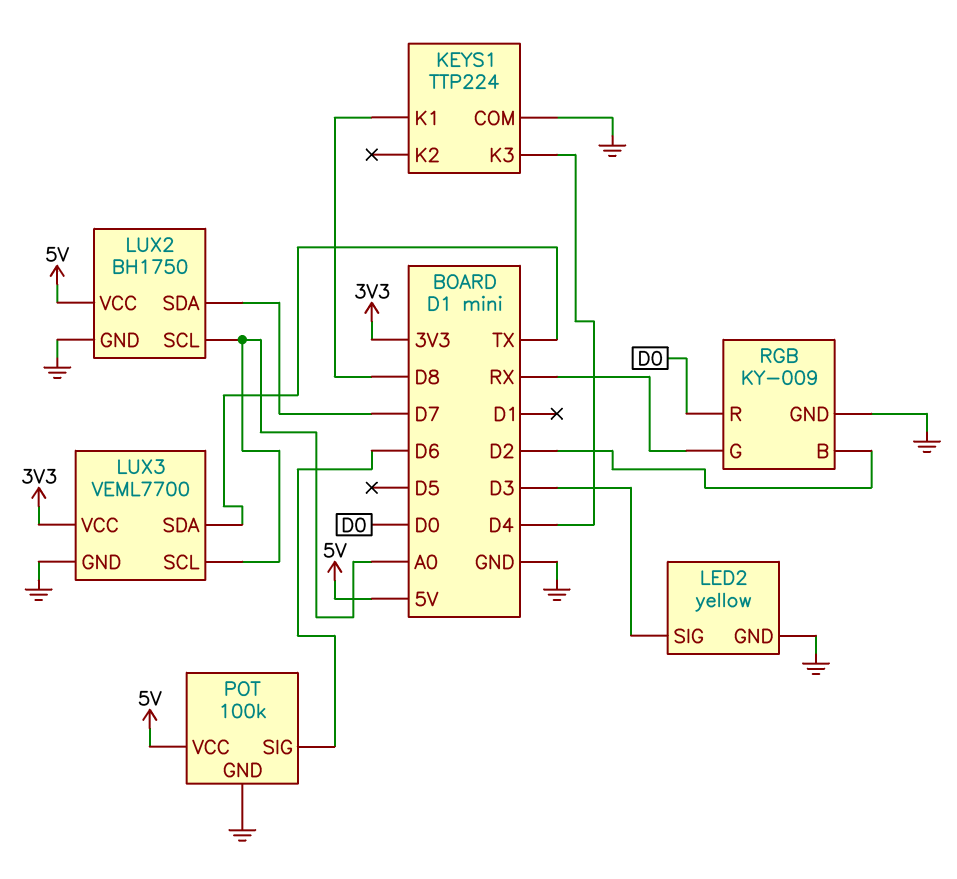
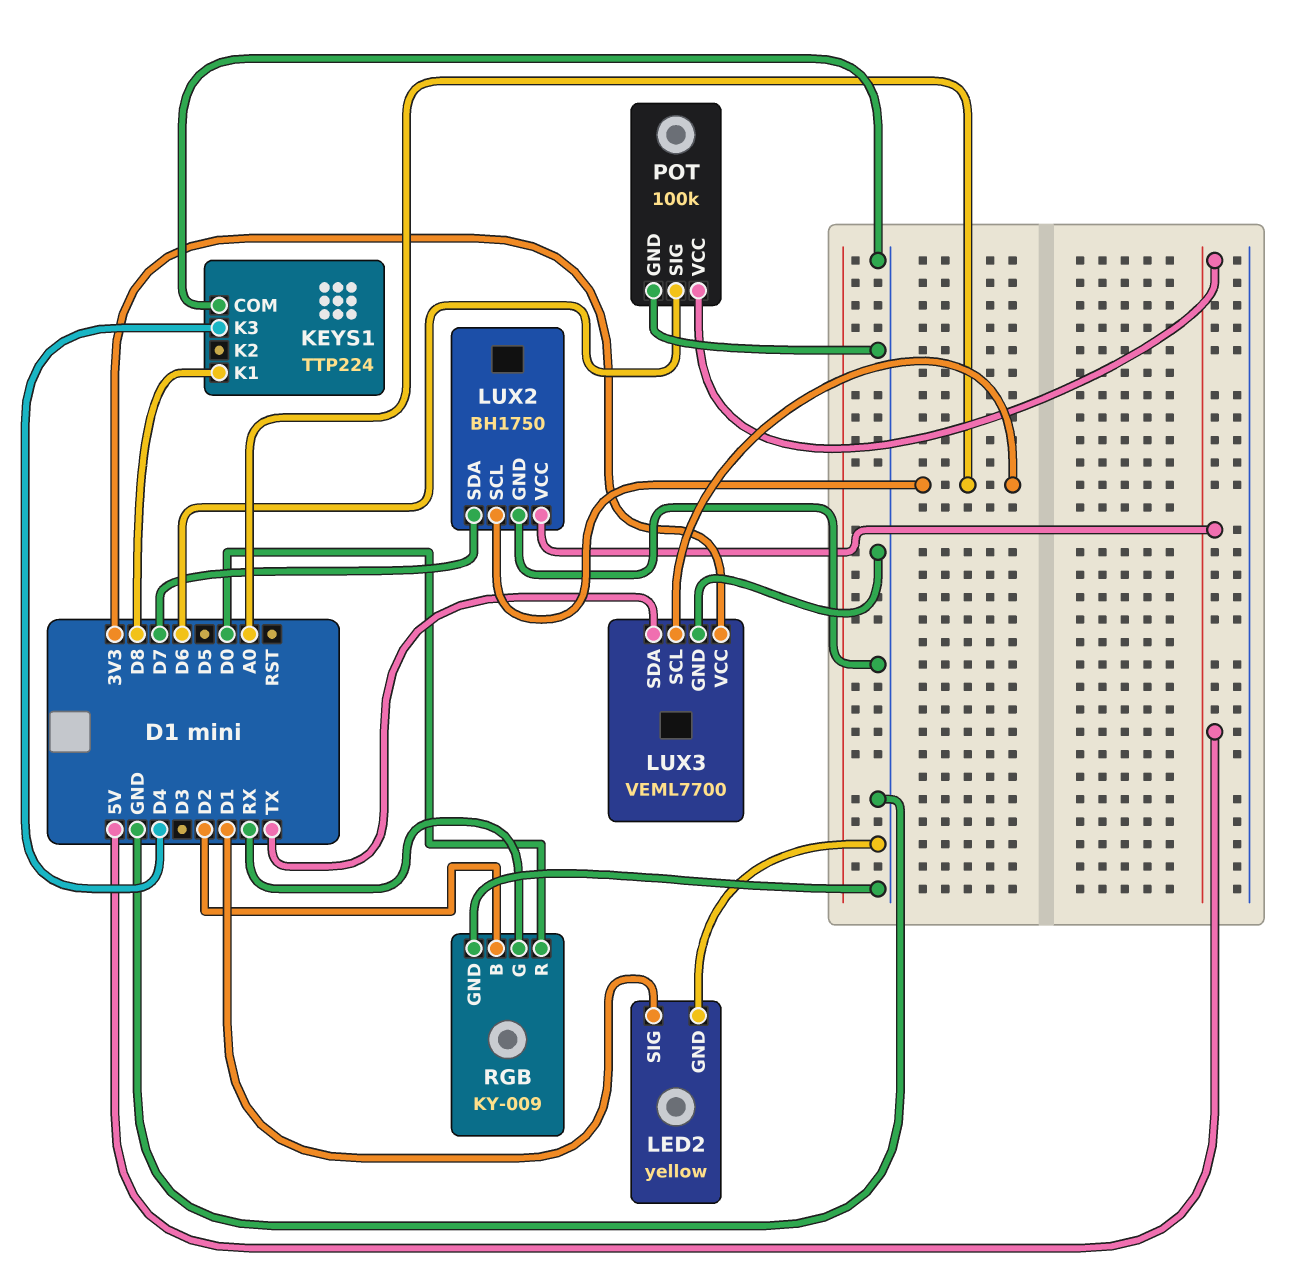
LED2 pin SIG: D3 -> D1

